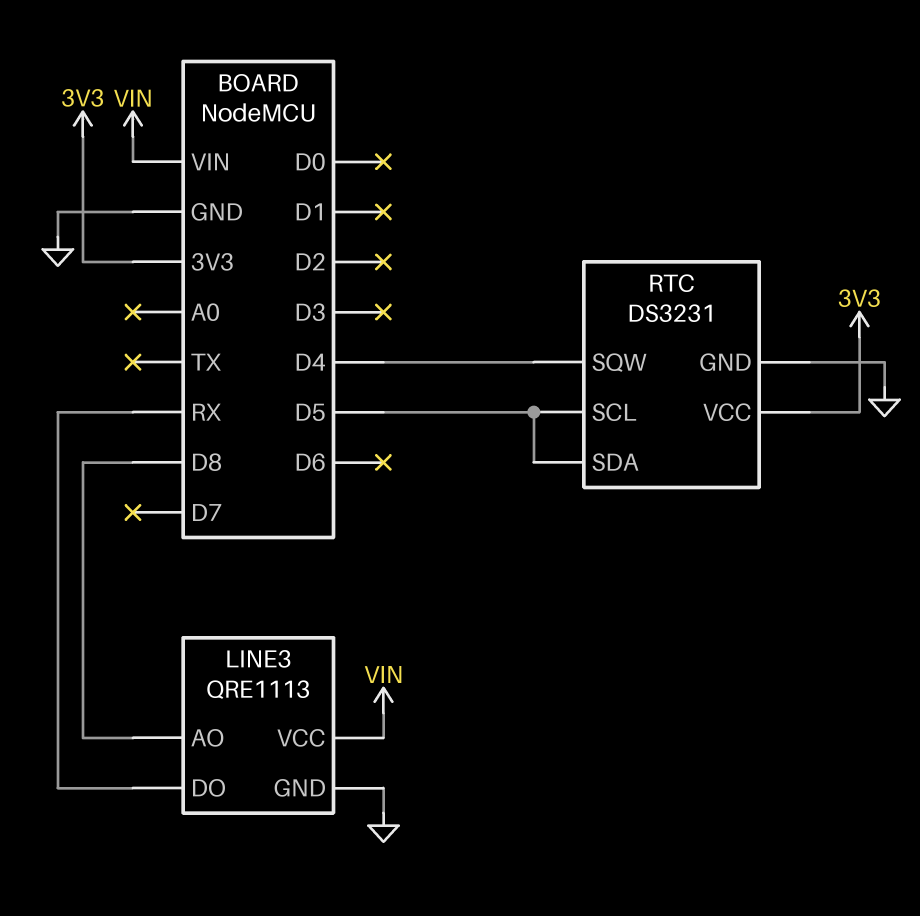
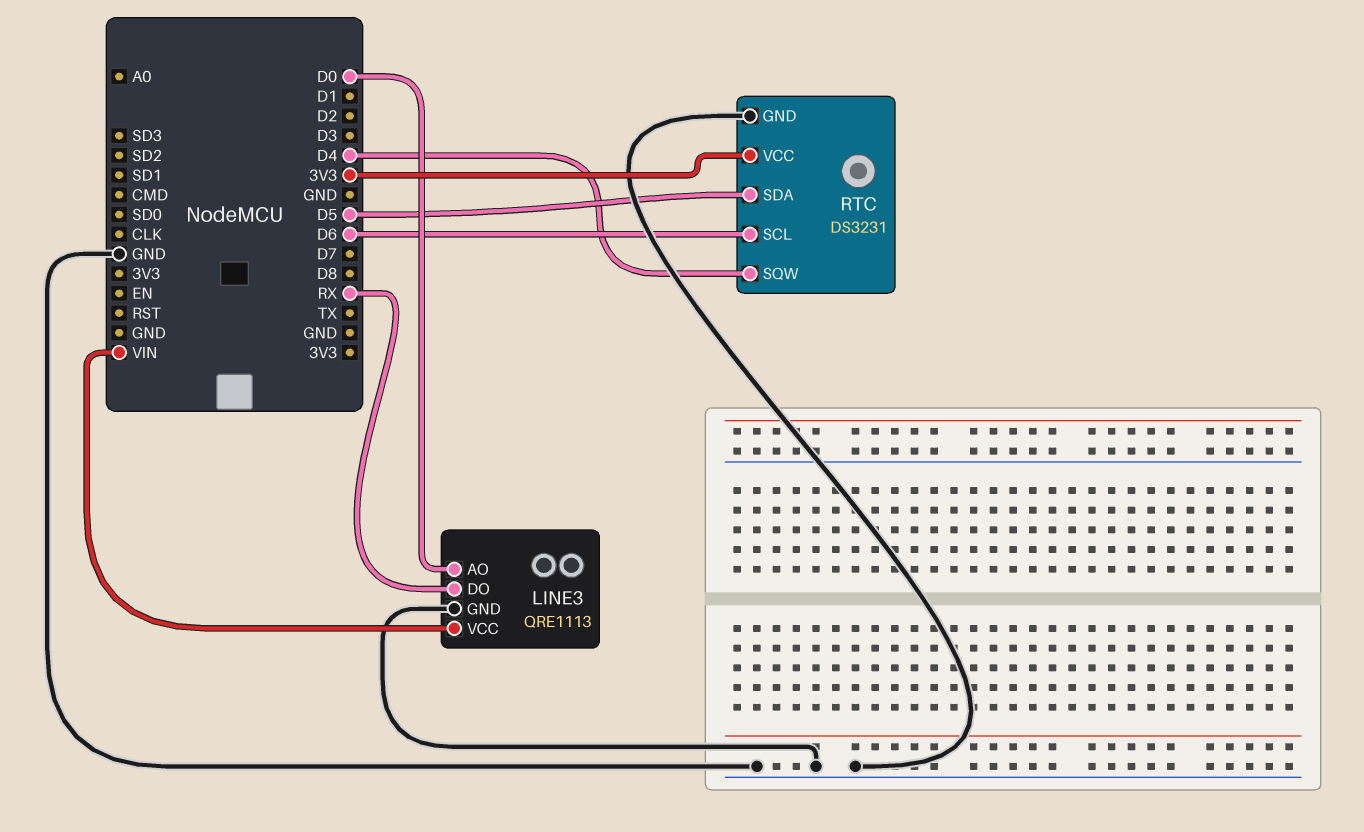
LINE3 pin AO: D8 -> D0
RTC pin SCL: D5 -> D6

